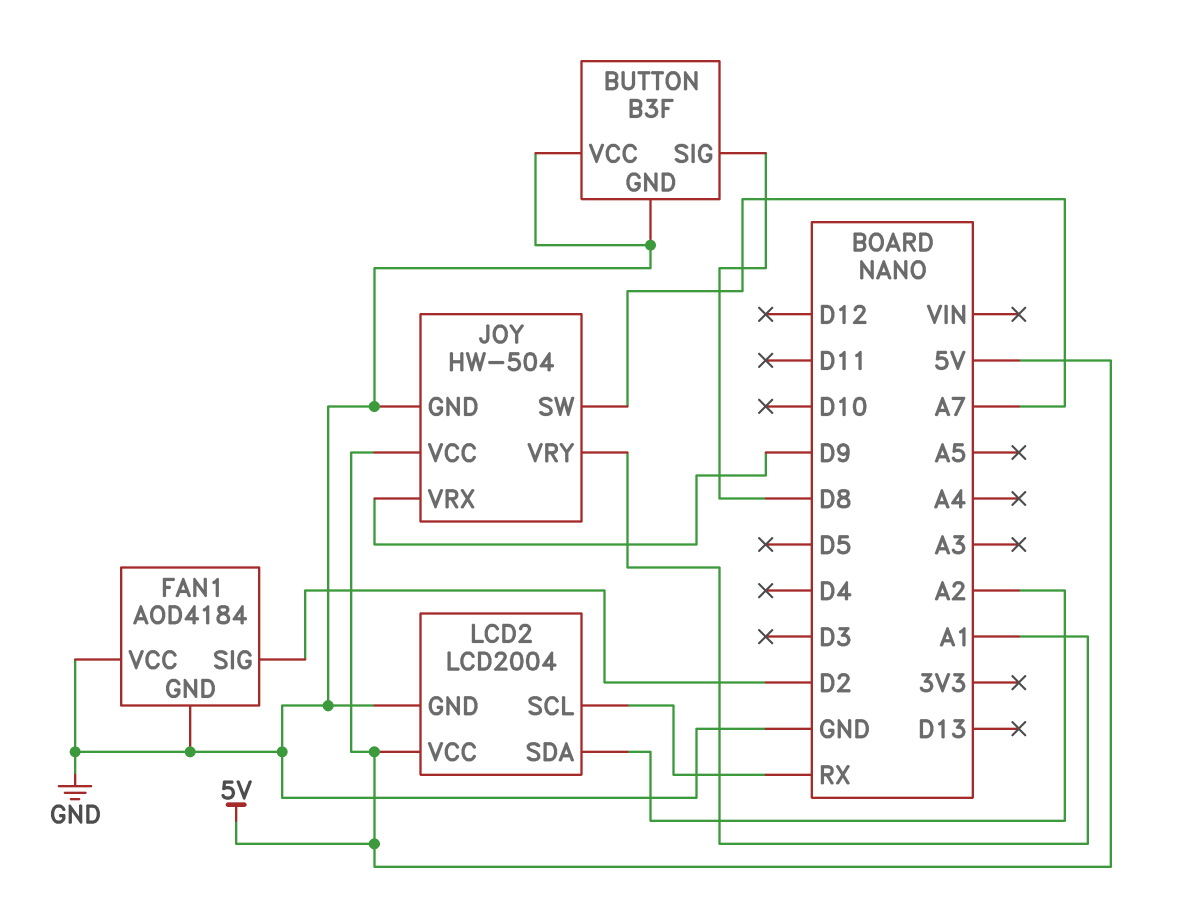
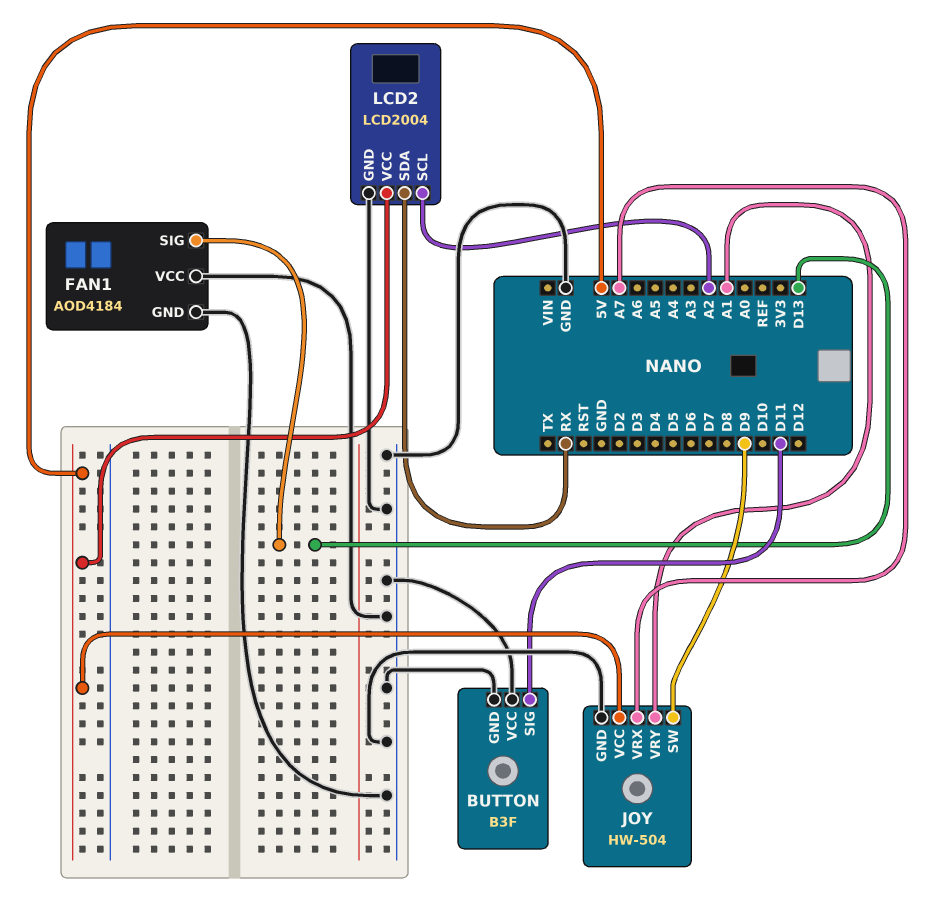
BUTTON pin SIG: D8 -> D11
FAN1 pin SIG: D2 -> D13
JOY pin SW: A7 -> D9
JOY pin VRX: D9 -> A7
LCD2 pin SCL: RX -> A2
LCD2 pin SDA: A2 -> RX

